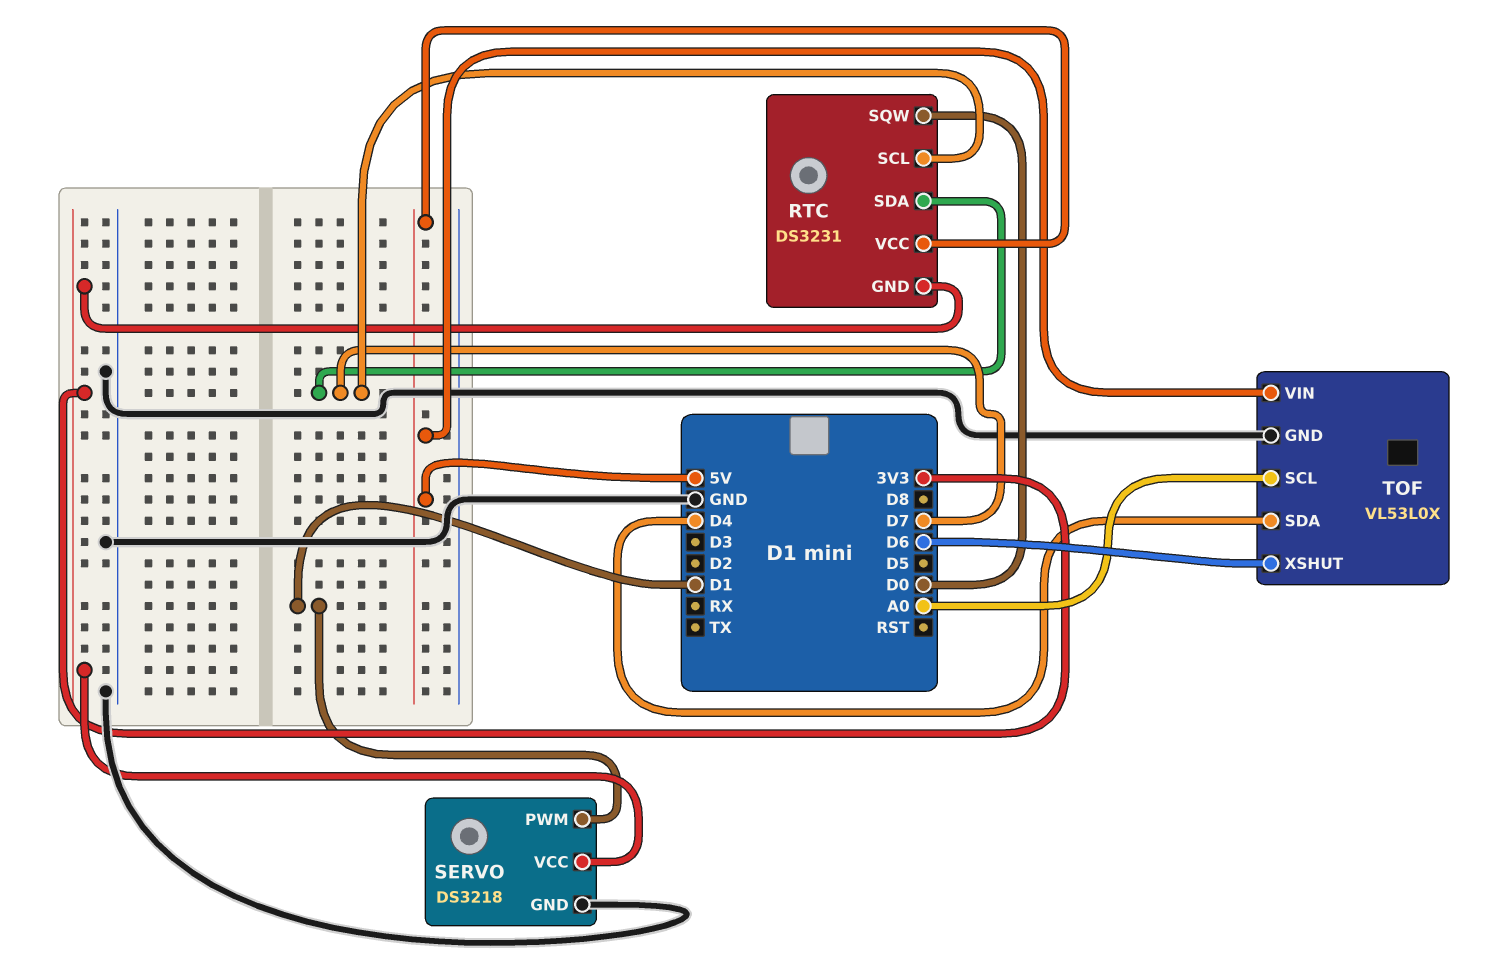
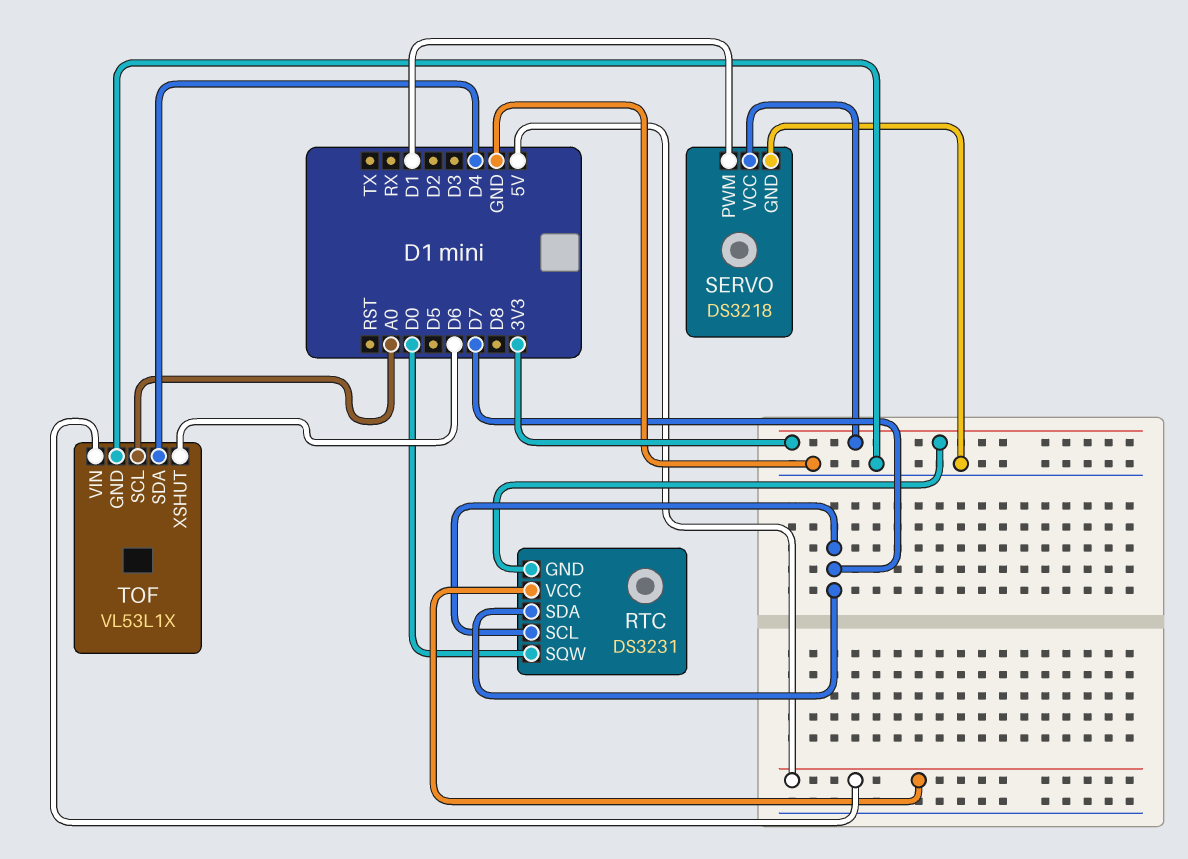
TOF: VL53L0X -> VL53L1X

